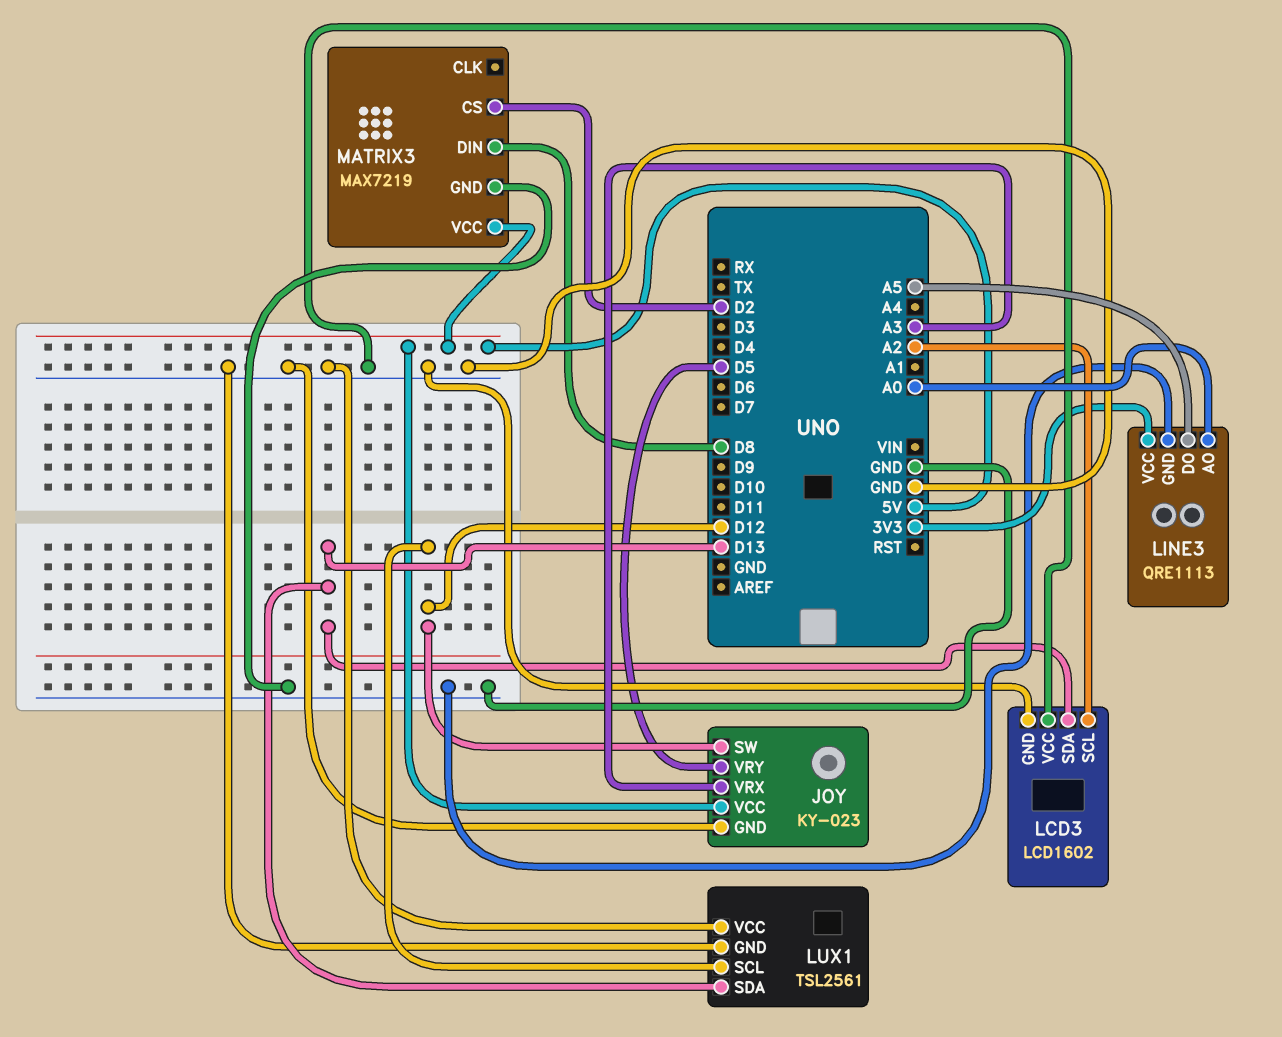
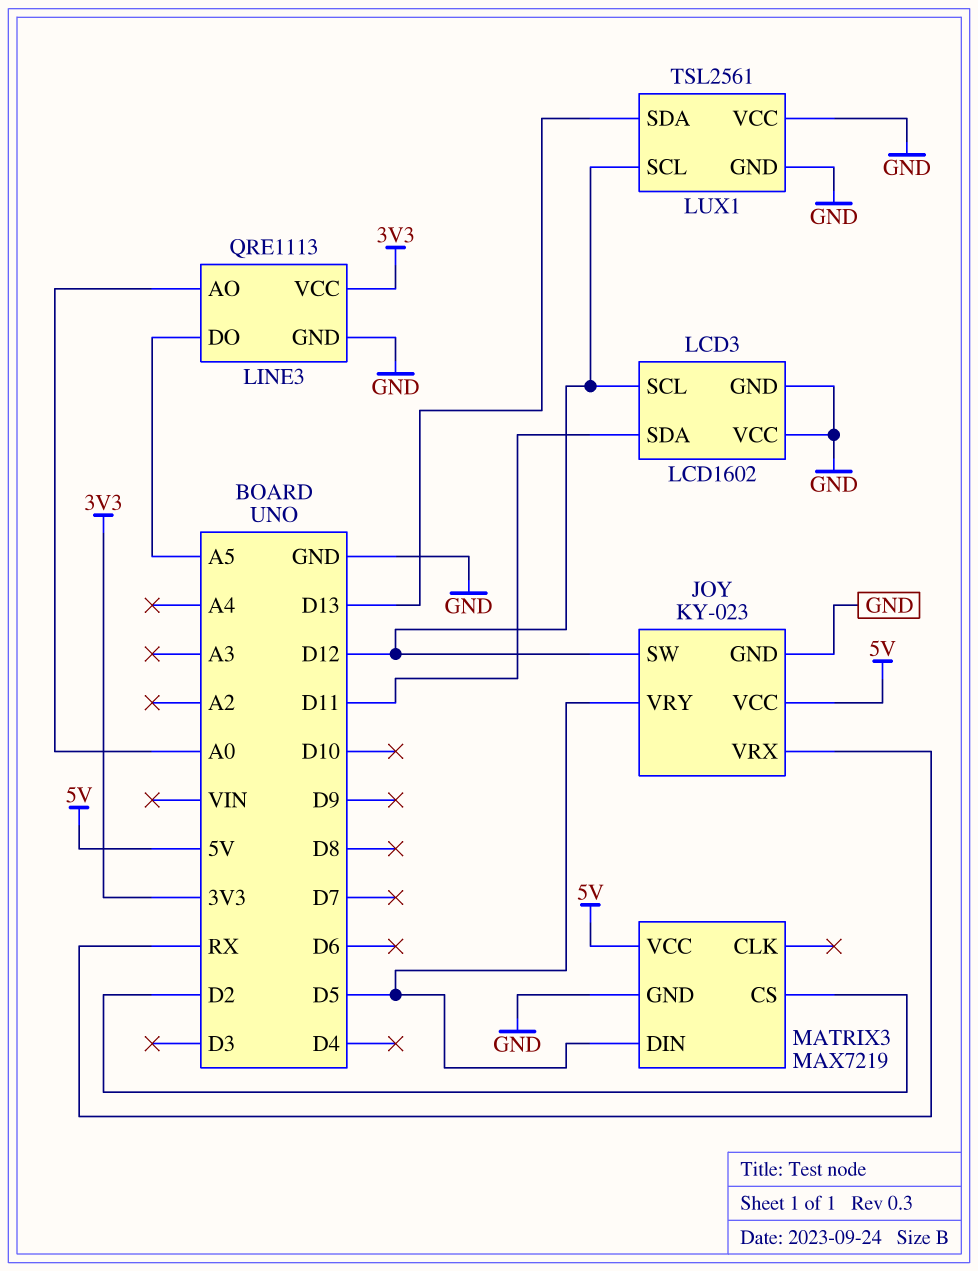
JOY pin VRX: A3 -> RX
LCD3 pin SCL: A2 -> D12
LCD3 pin SDA: D13 -> D11
MATRIX3 pin DIN: D8 -> D5

